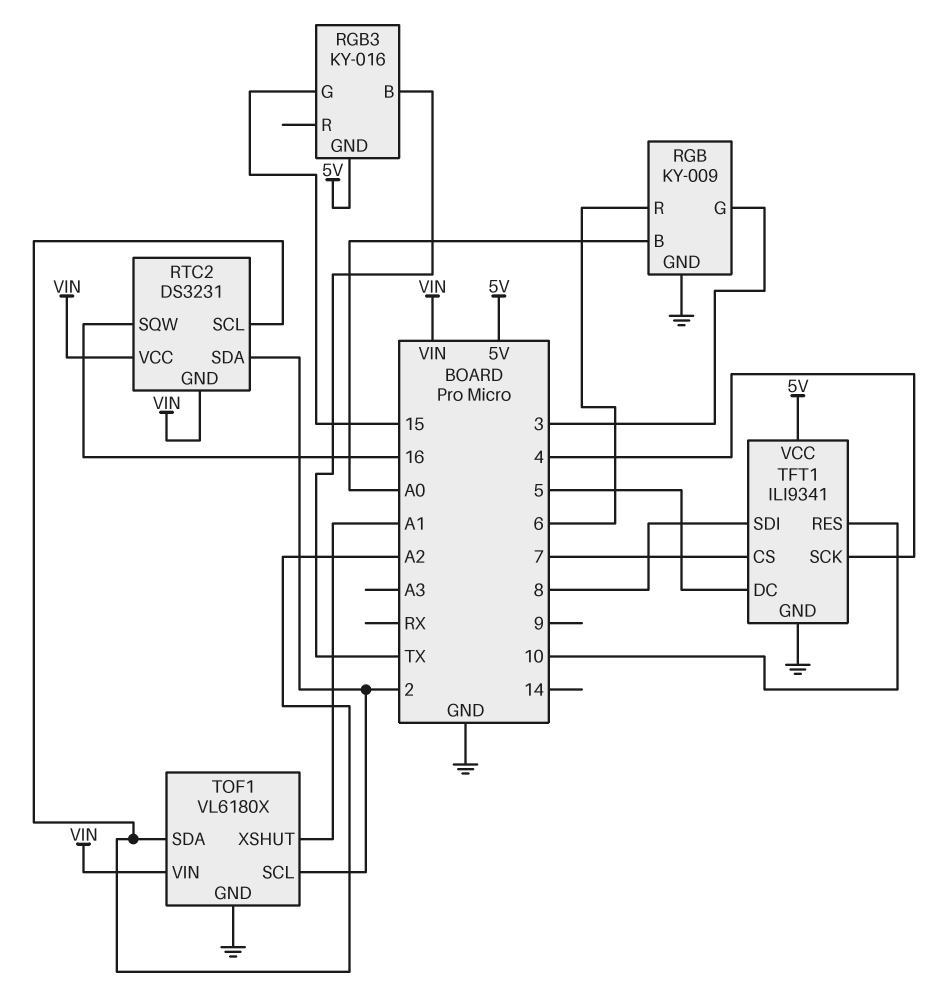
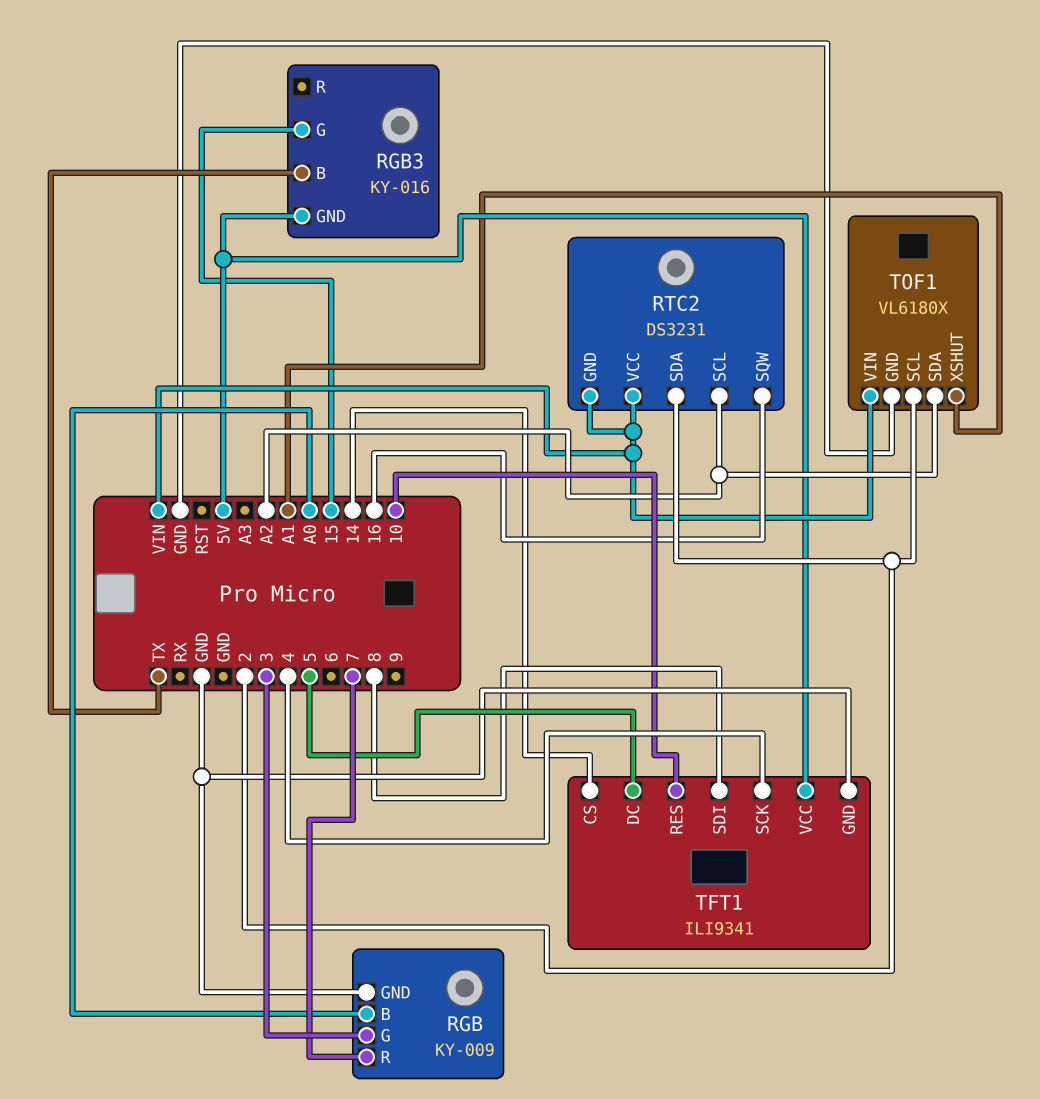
RGB pin R: 6 -> 7
TFT1 pin CS: 7 -> 14

